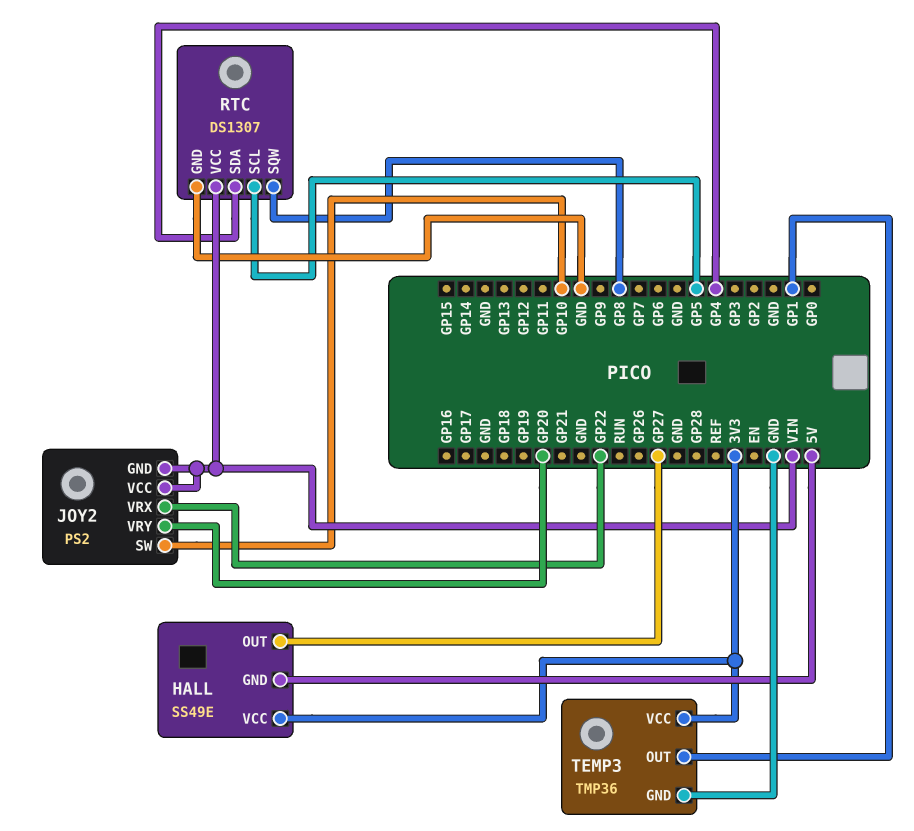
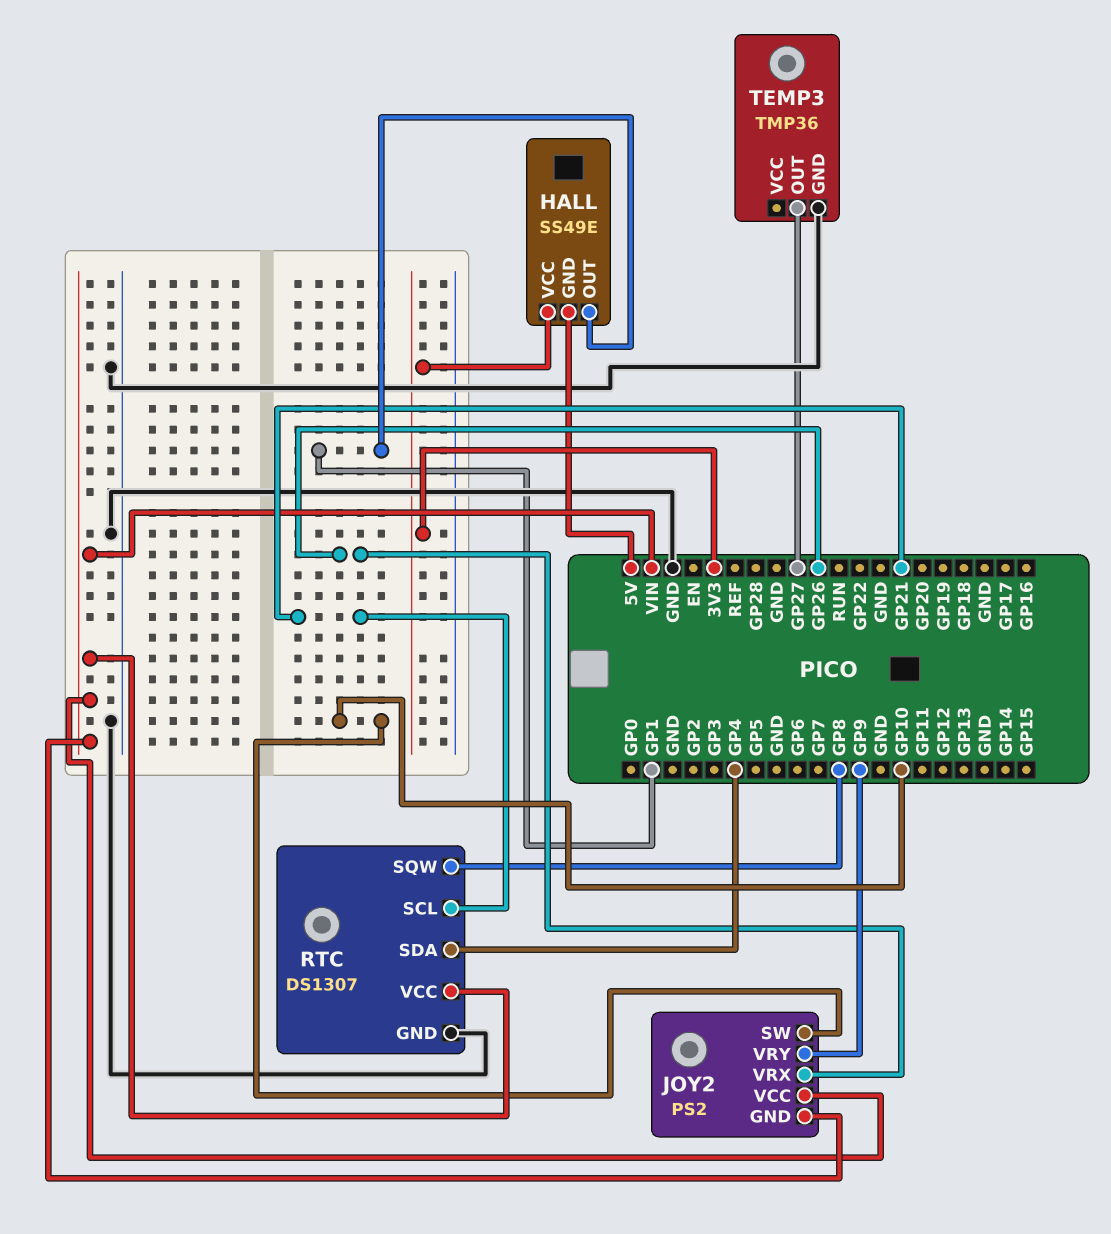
HALL pin OUT: GP27 -> GP1
JOY2 pin VRX: GP22 -> GP26
JOY2 pin VRY: GP20 -> GP9
RTC pin SCL: GP5 -> GP21
TEMP3 pin OUT: GP1 -> GP27
TEMP3 pin VCC: 3V3 -> none

